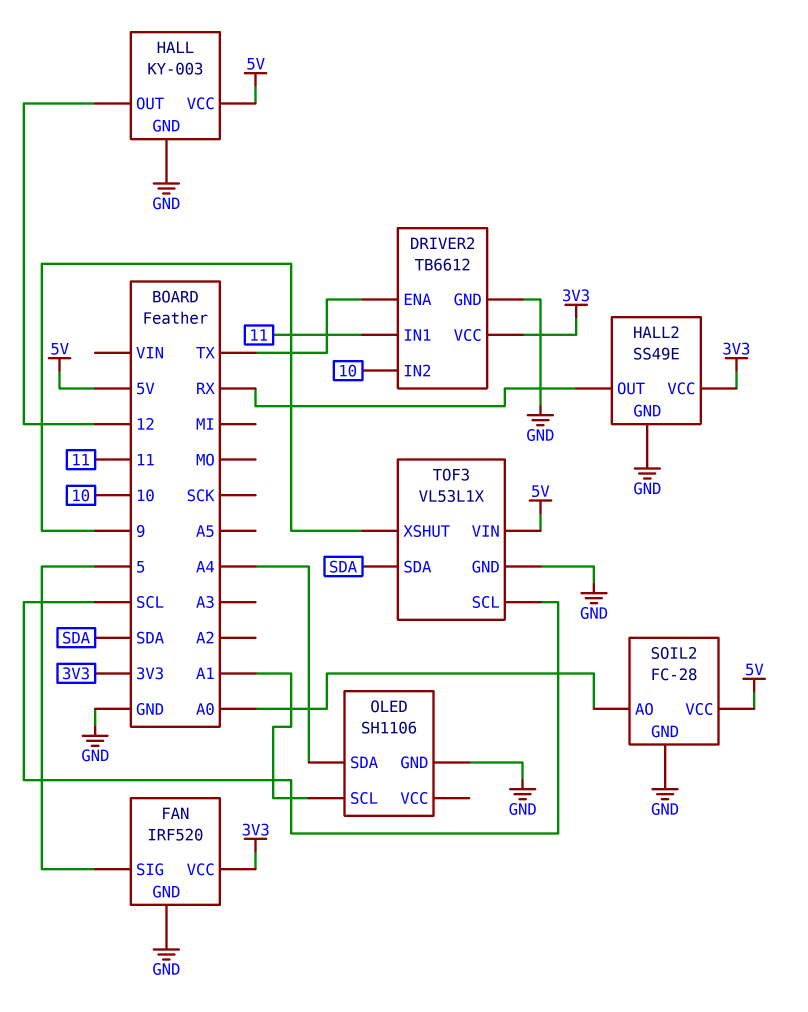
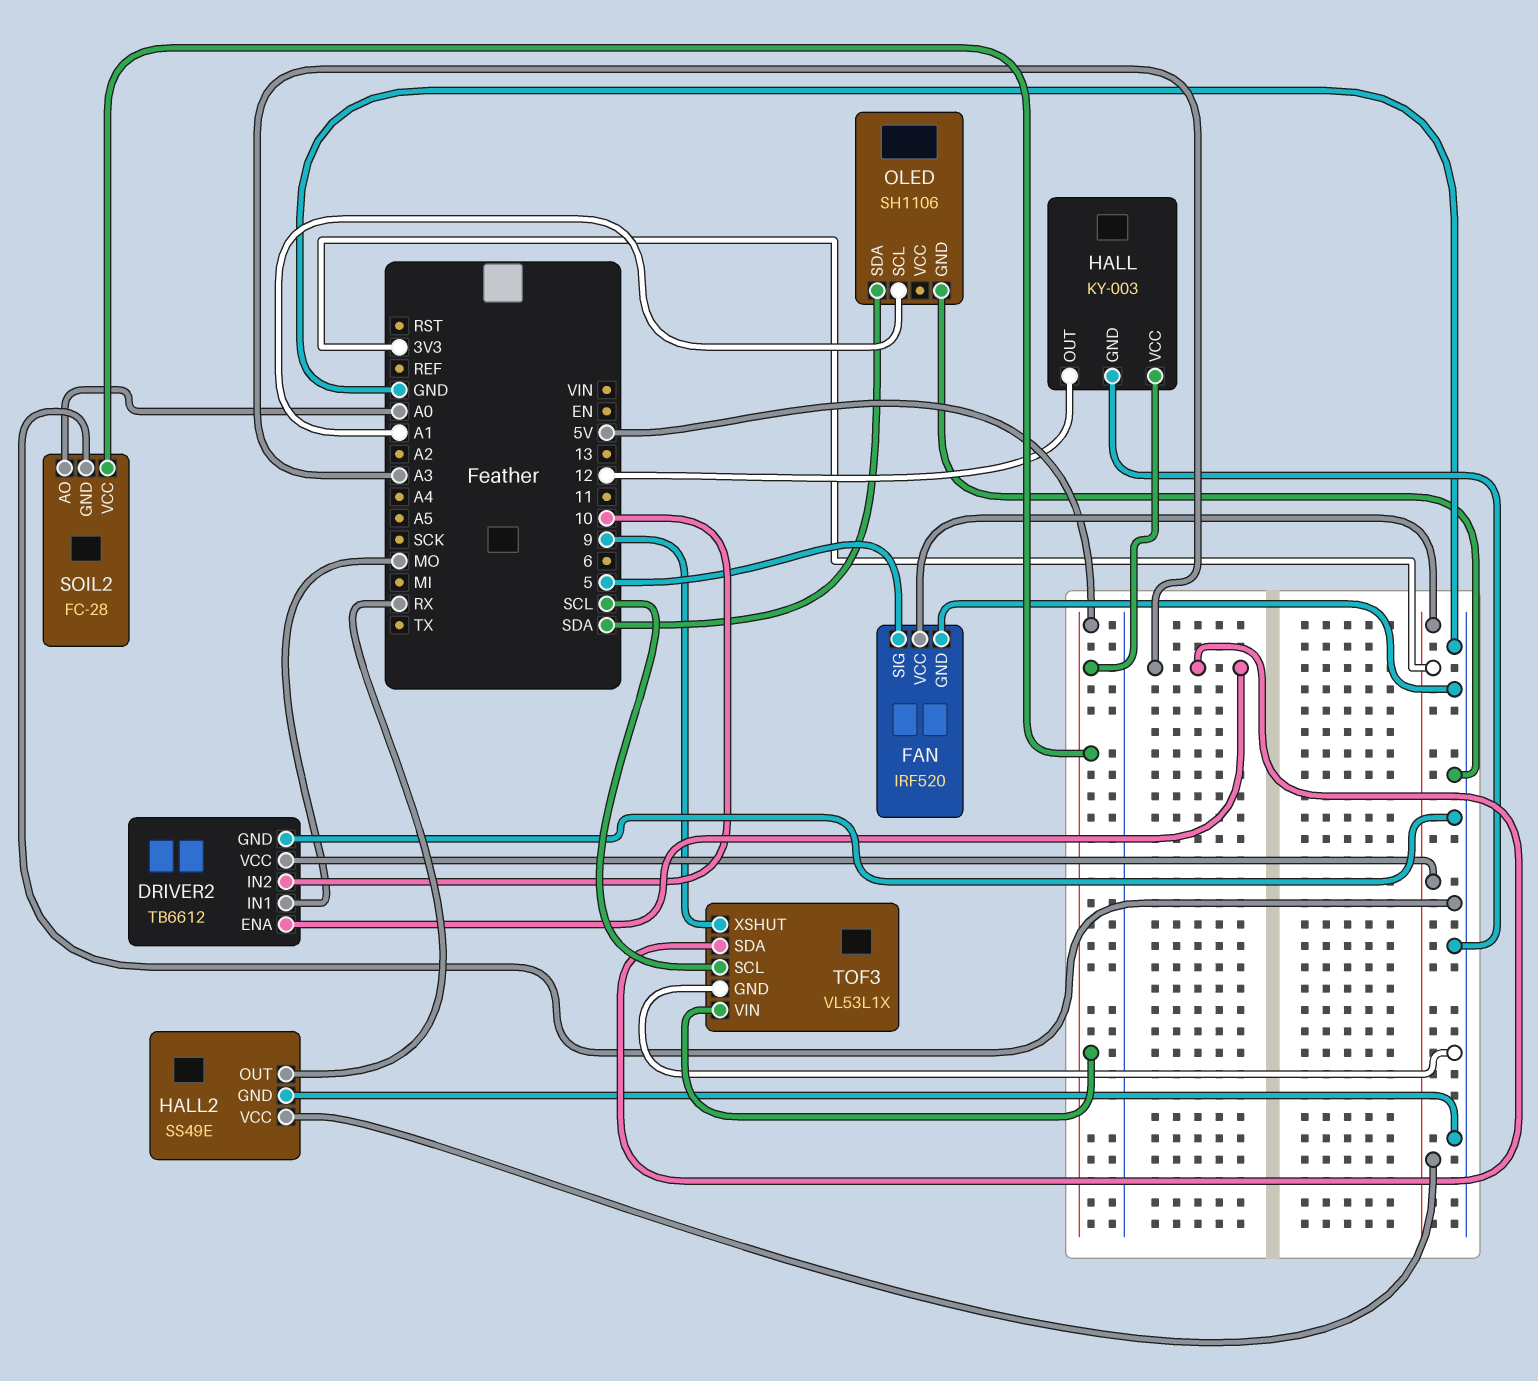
DRIVER2 pin ENA: TX -> A3
DRIVER2 pin IN1: 11 -> MO
OLED pin SDA: A4 -> SDA
TOF3 pin SDA: SDA -> A3

